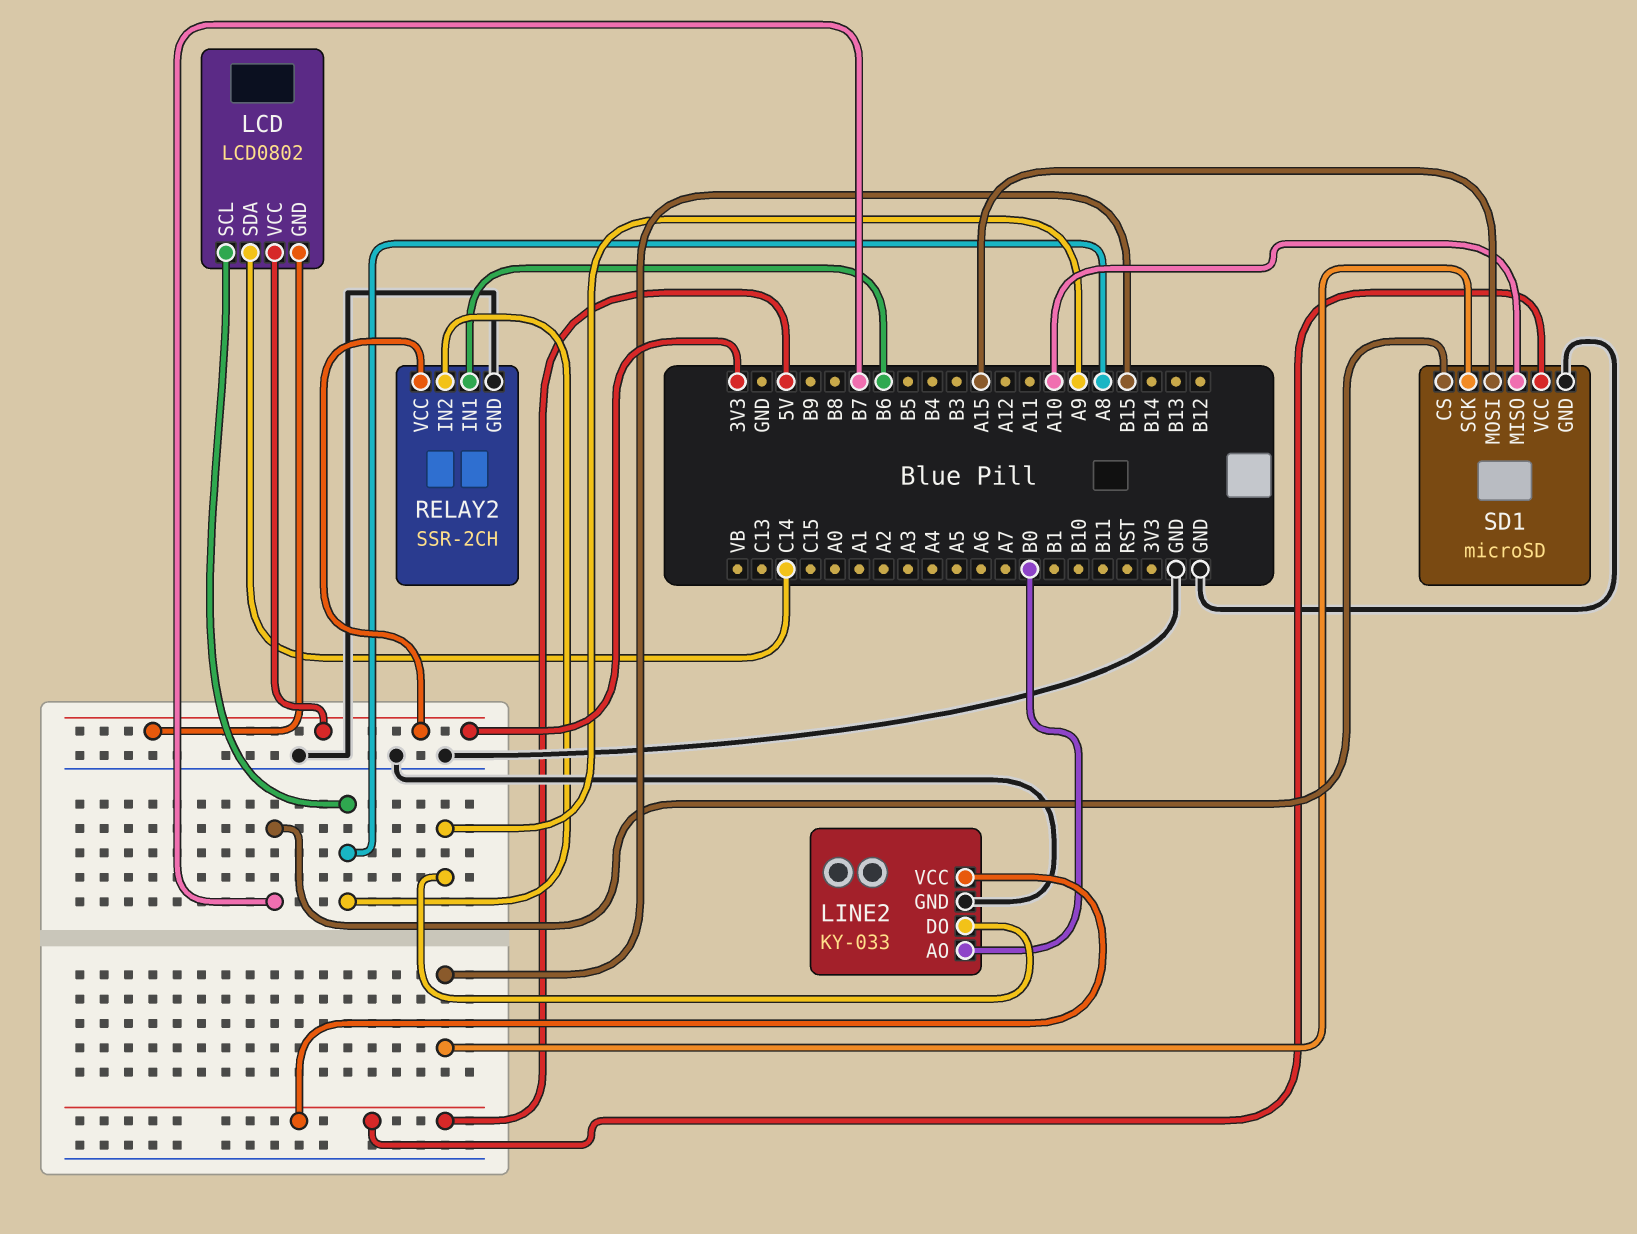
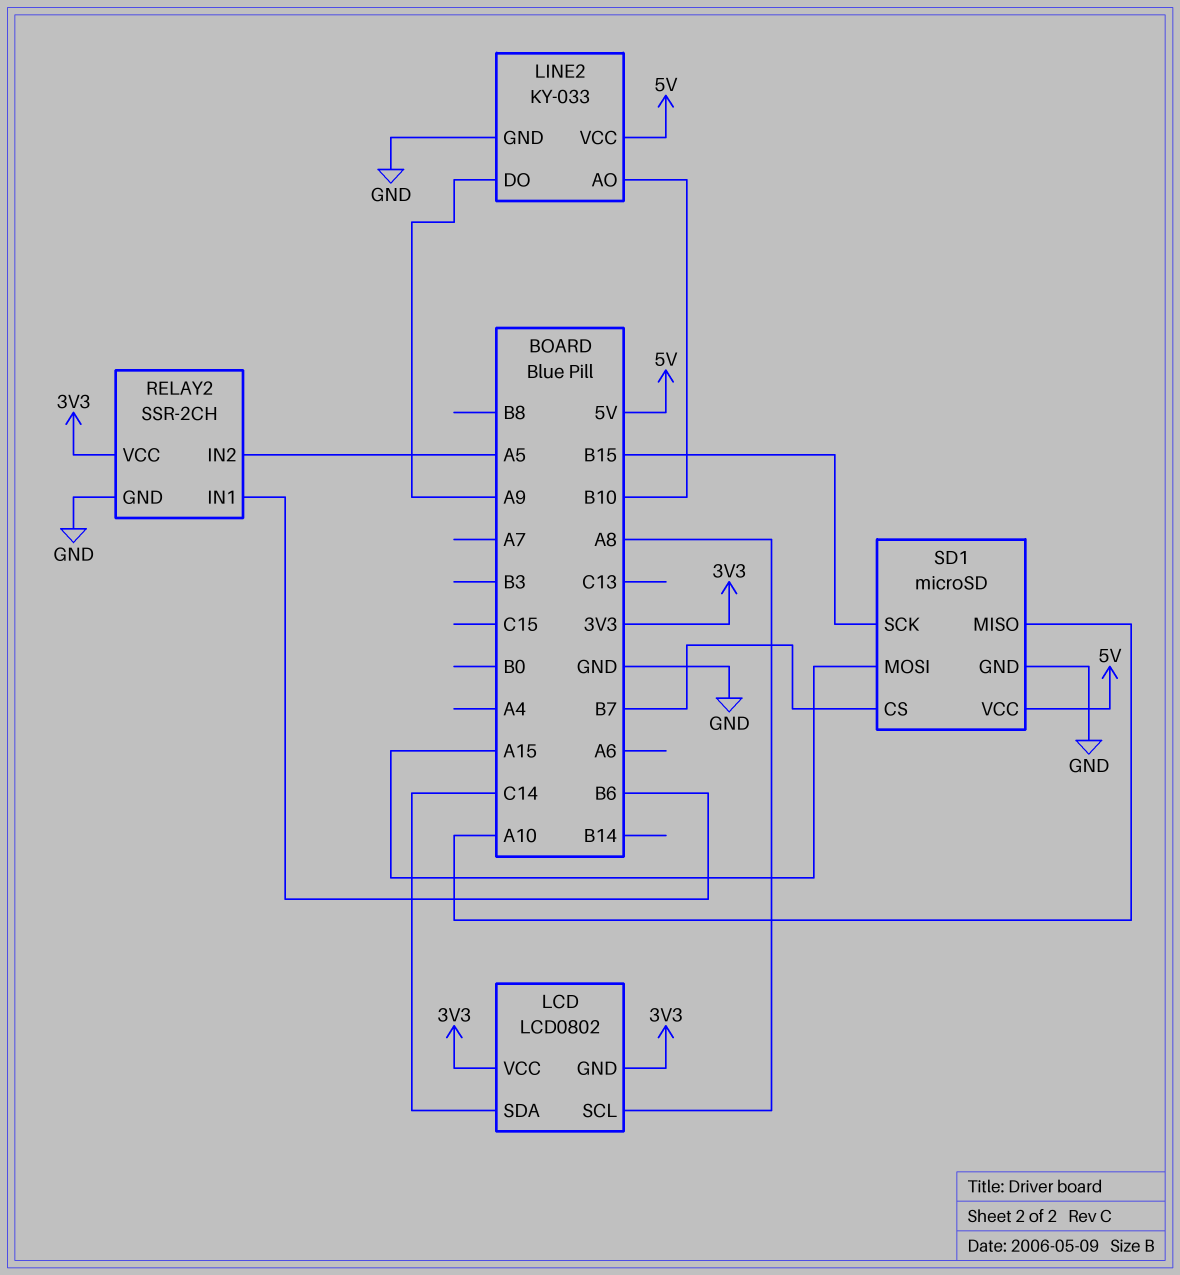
LINE2 pin AO: B0 -> B10
RELAY2 pin IN2: A8 -> A5

